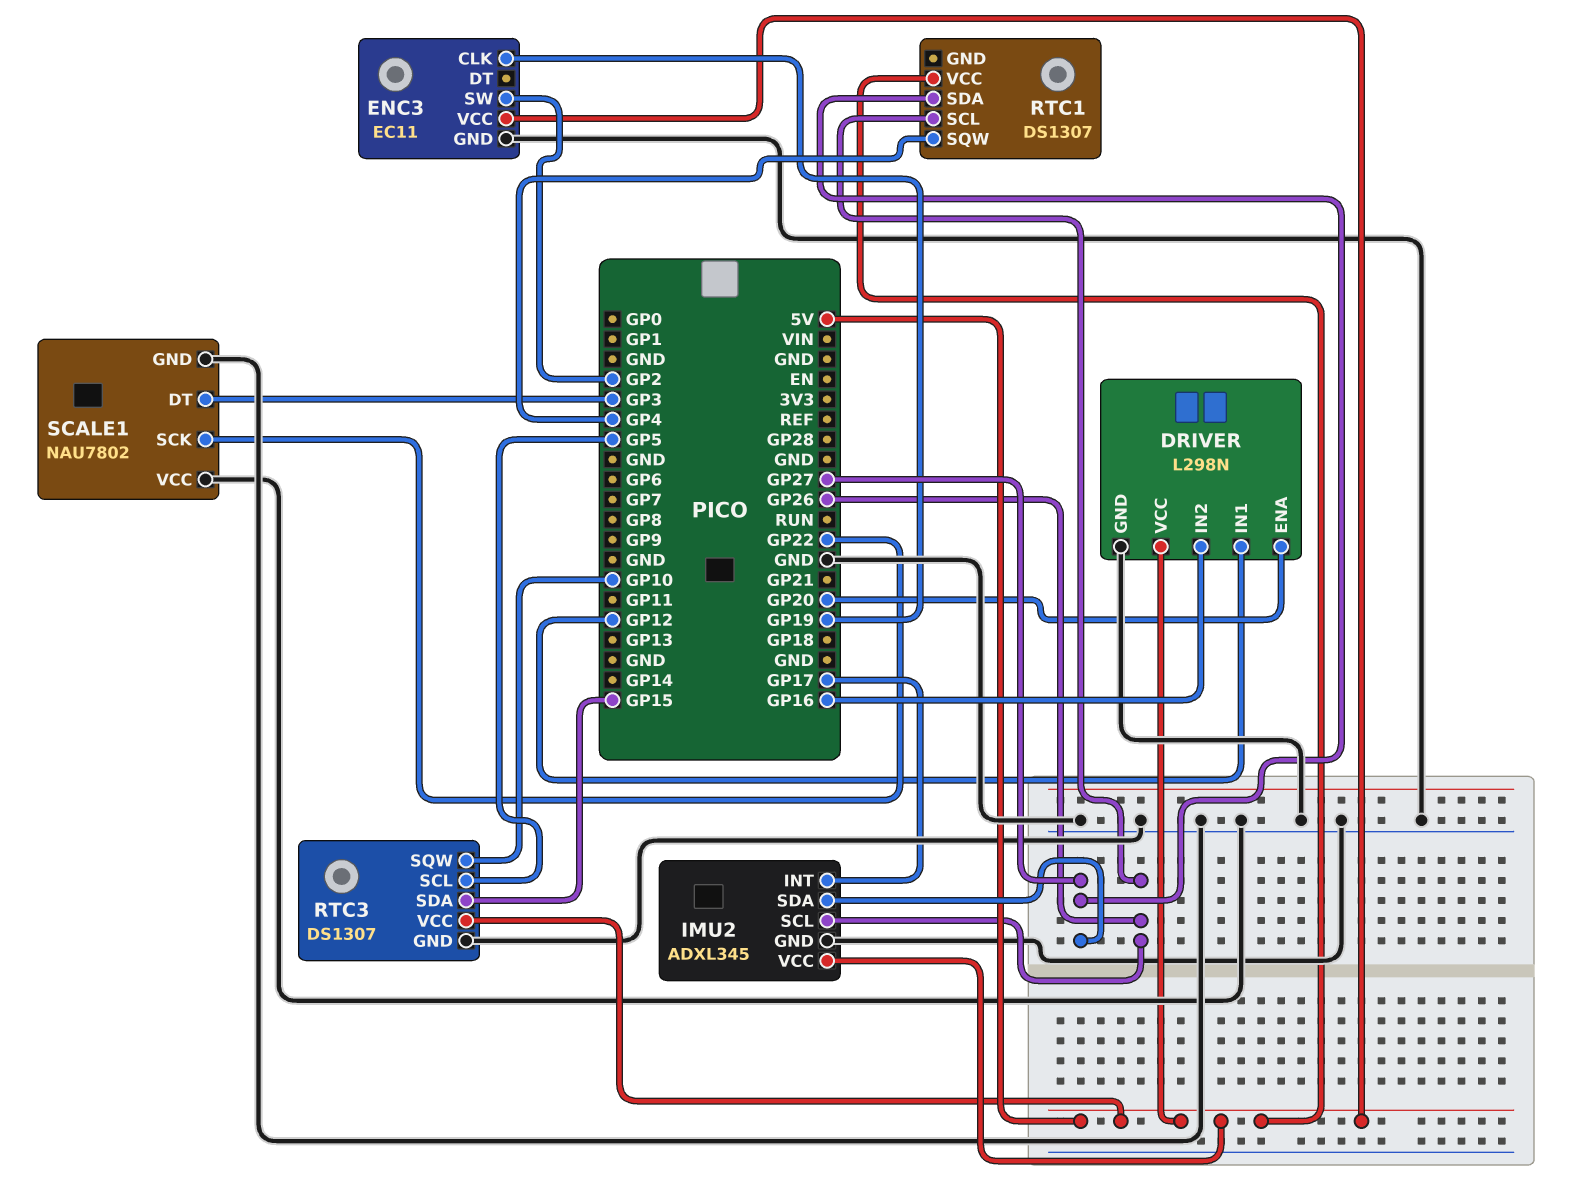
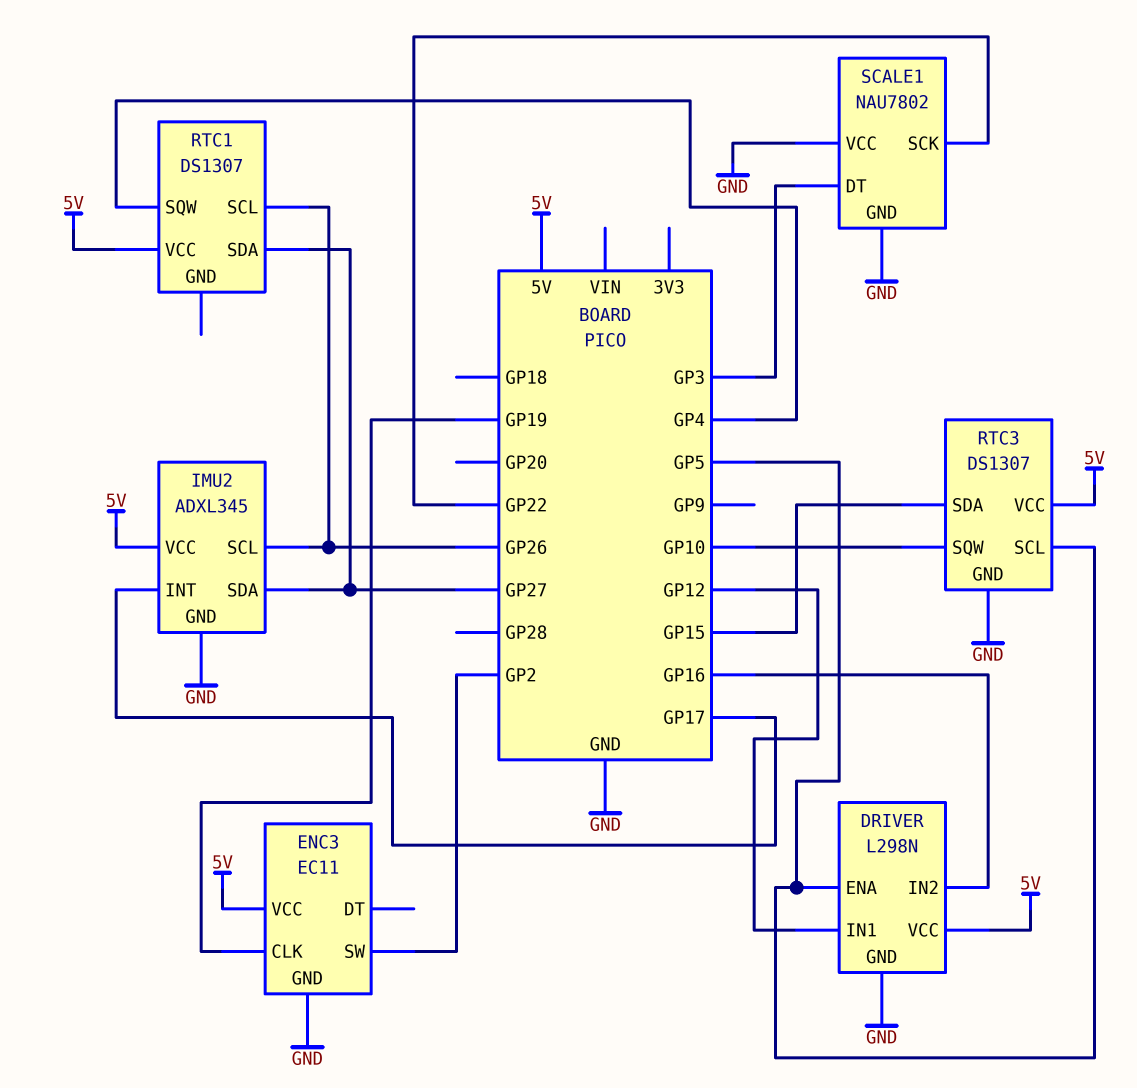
DRIVER pin ENA: GP20 -> GP5

